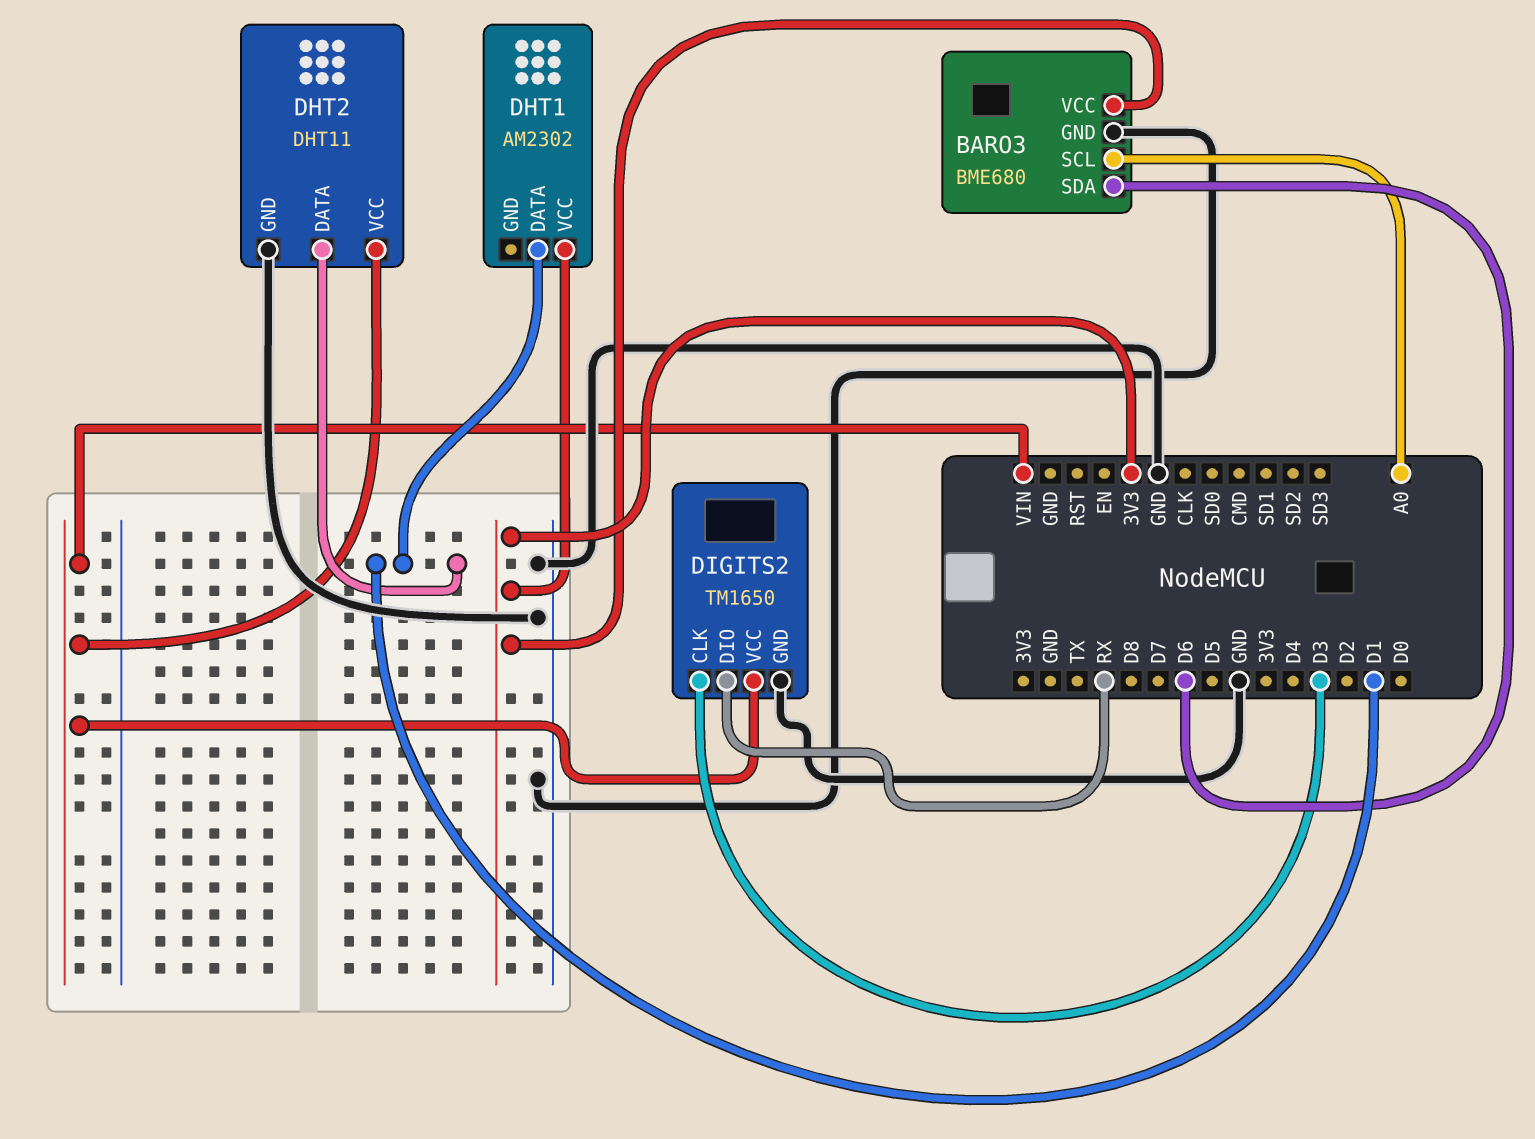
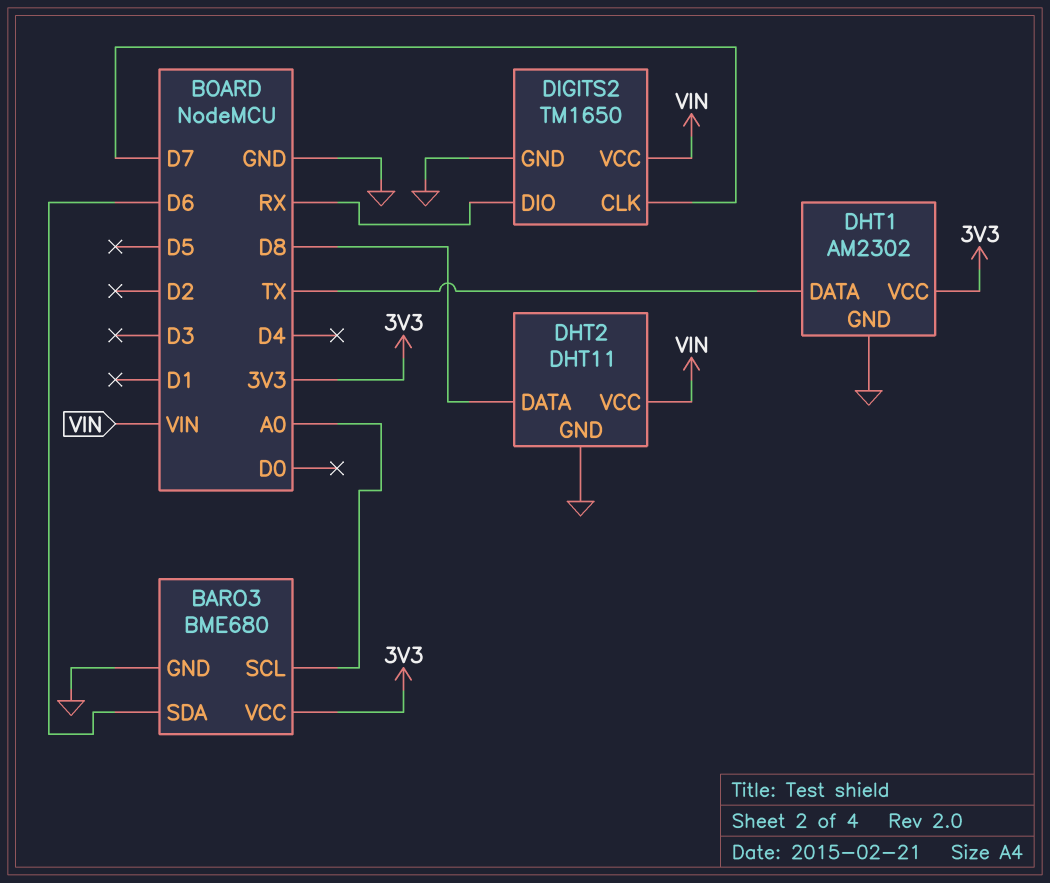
DHT1 pin DATA: D1 -> TX
DHT1 pin GND: none -> GND
DHT2 pin DATA: D1 -> D8
DIGITS2 pin CLK: D3 -> D7

